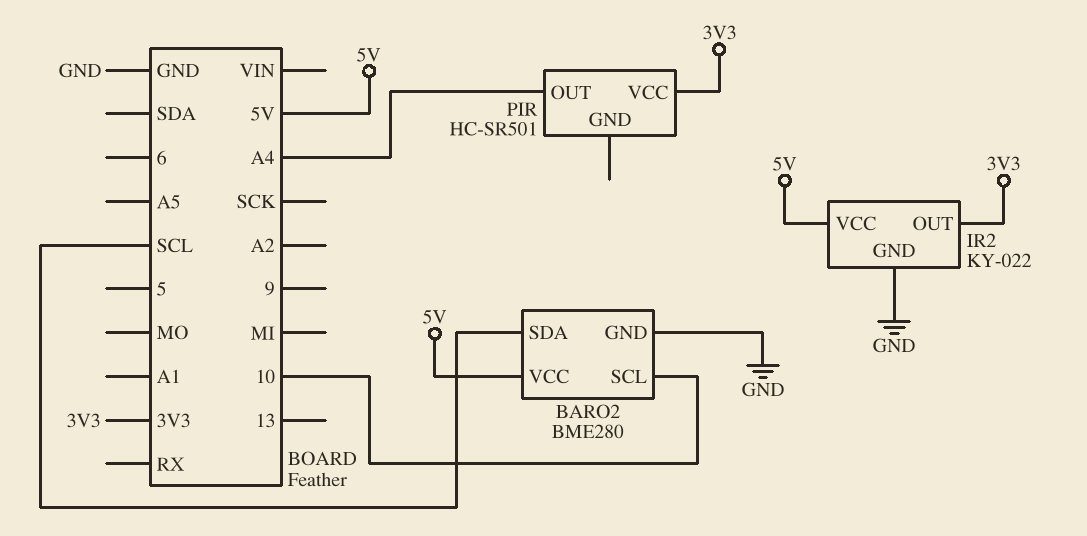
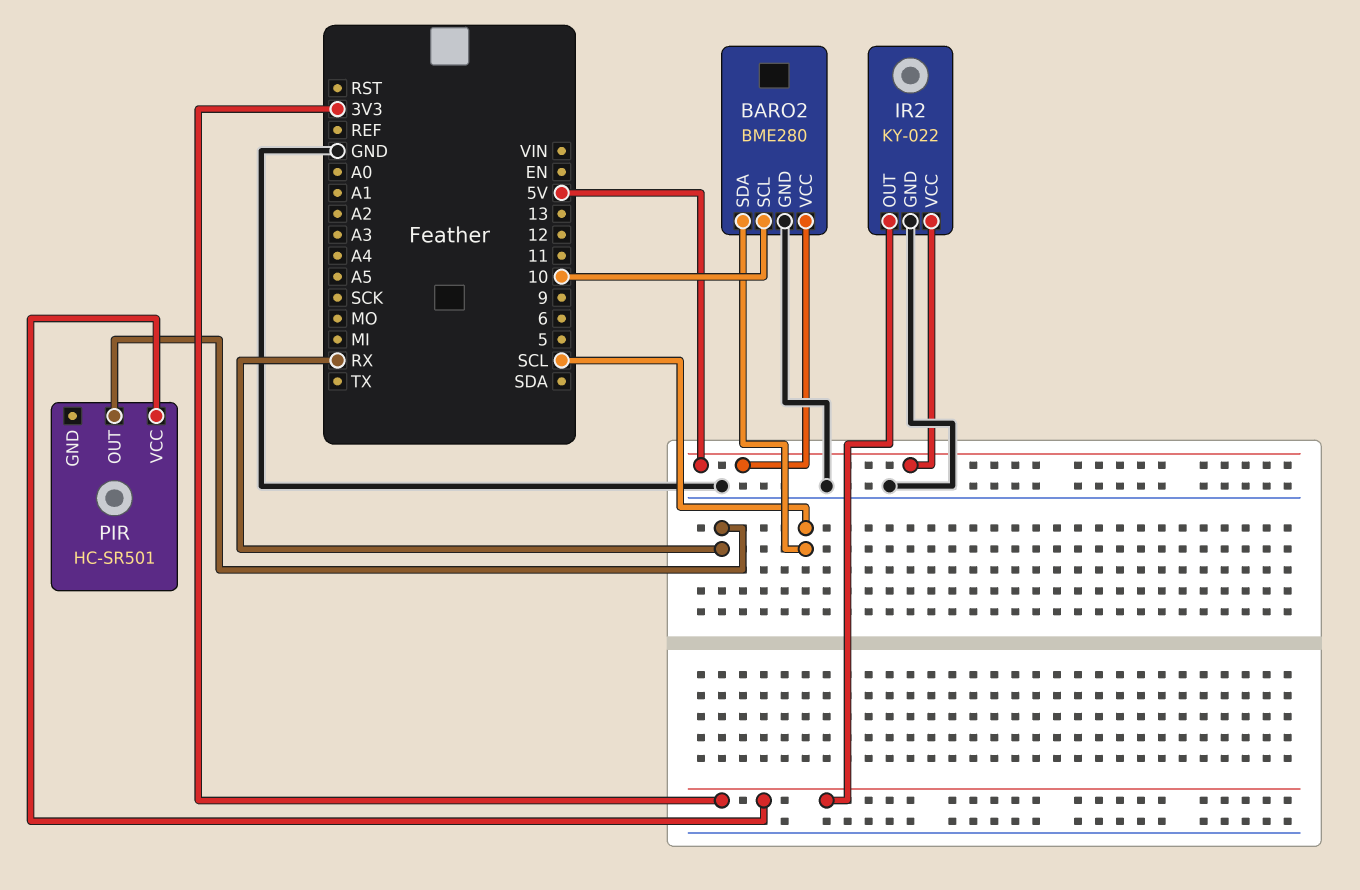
PIR pin OUT: A4 -> RX

